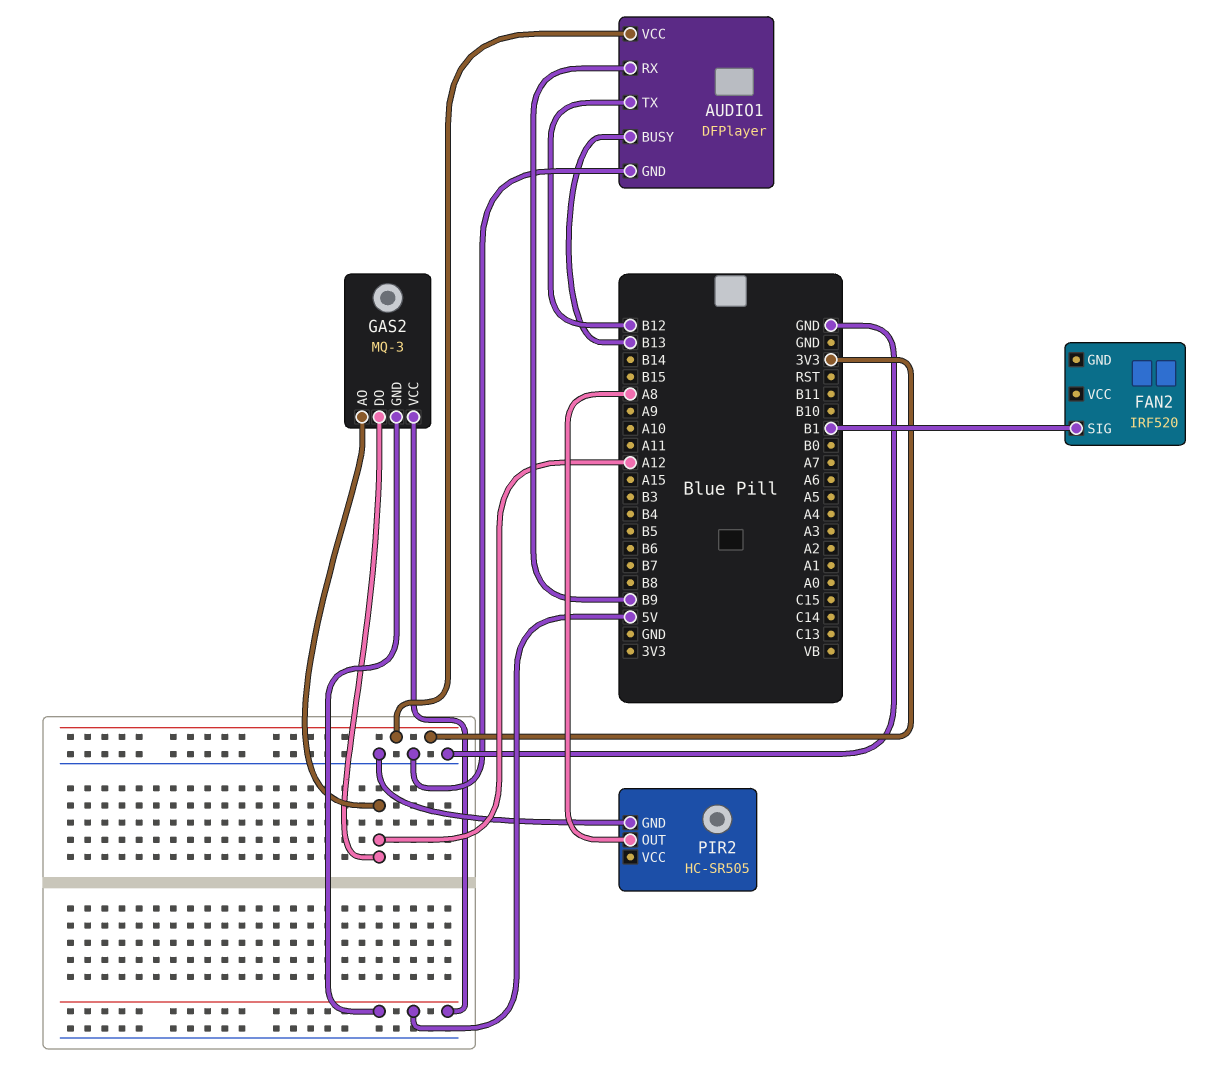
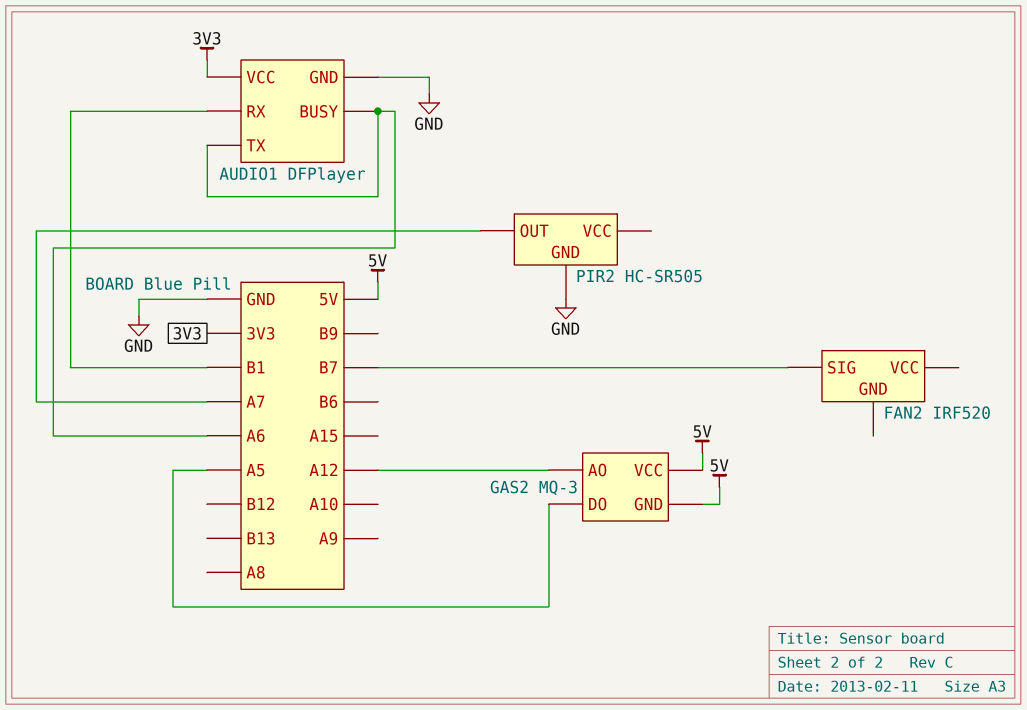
AUDIO1 pin BUSY: B13 -> A6
AUDIO1 pin RX: B9 -> B1
AUDIO1 pin TX: B12 -> A6
FAN2 pin SIG: B1 -> B7
GAS2 pin DO: A12 -> A5
PIR2 pin OUT: A8 -> A7

